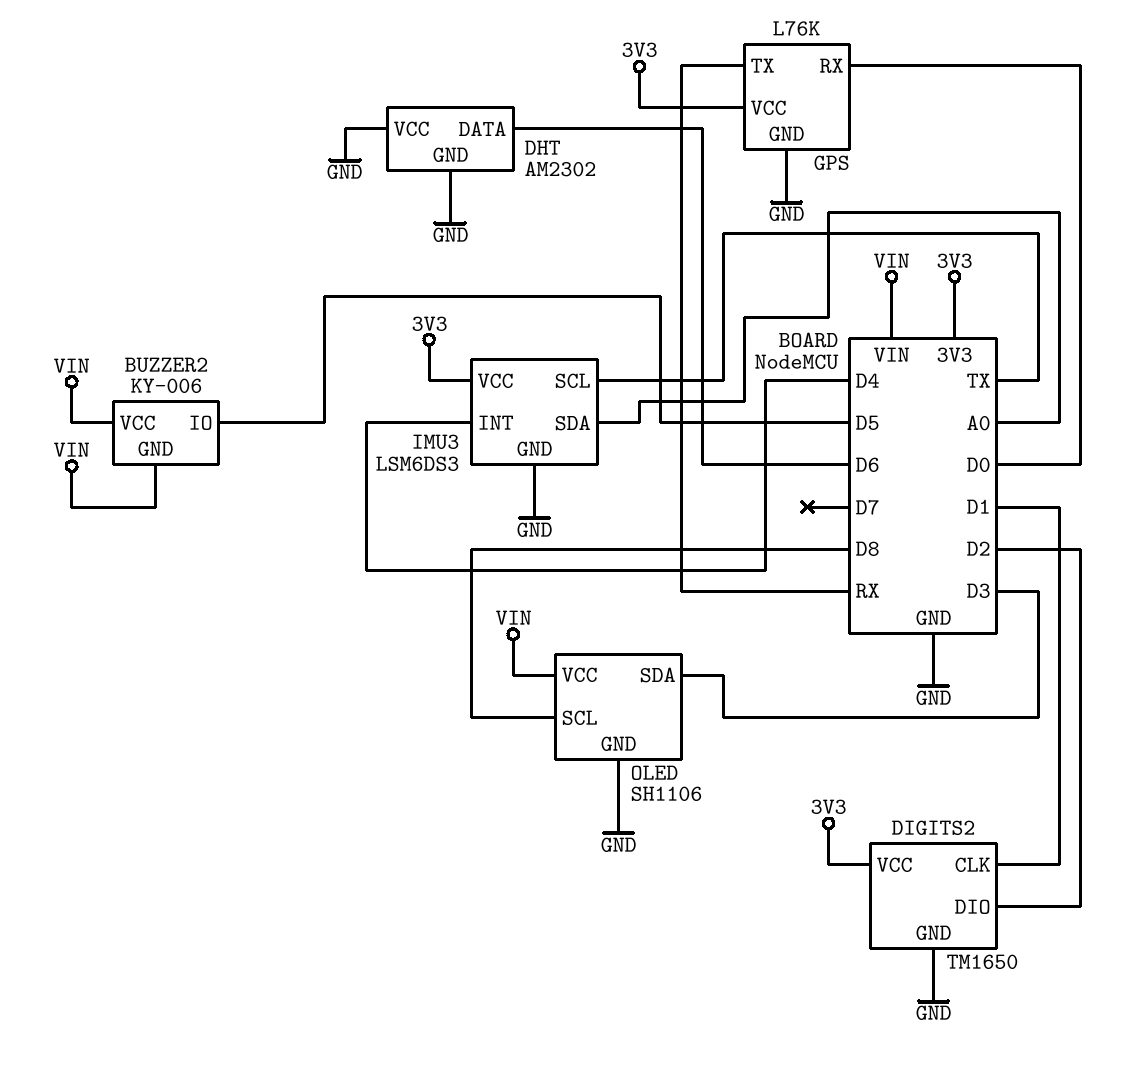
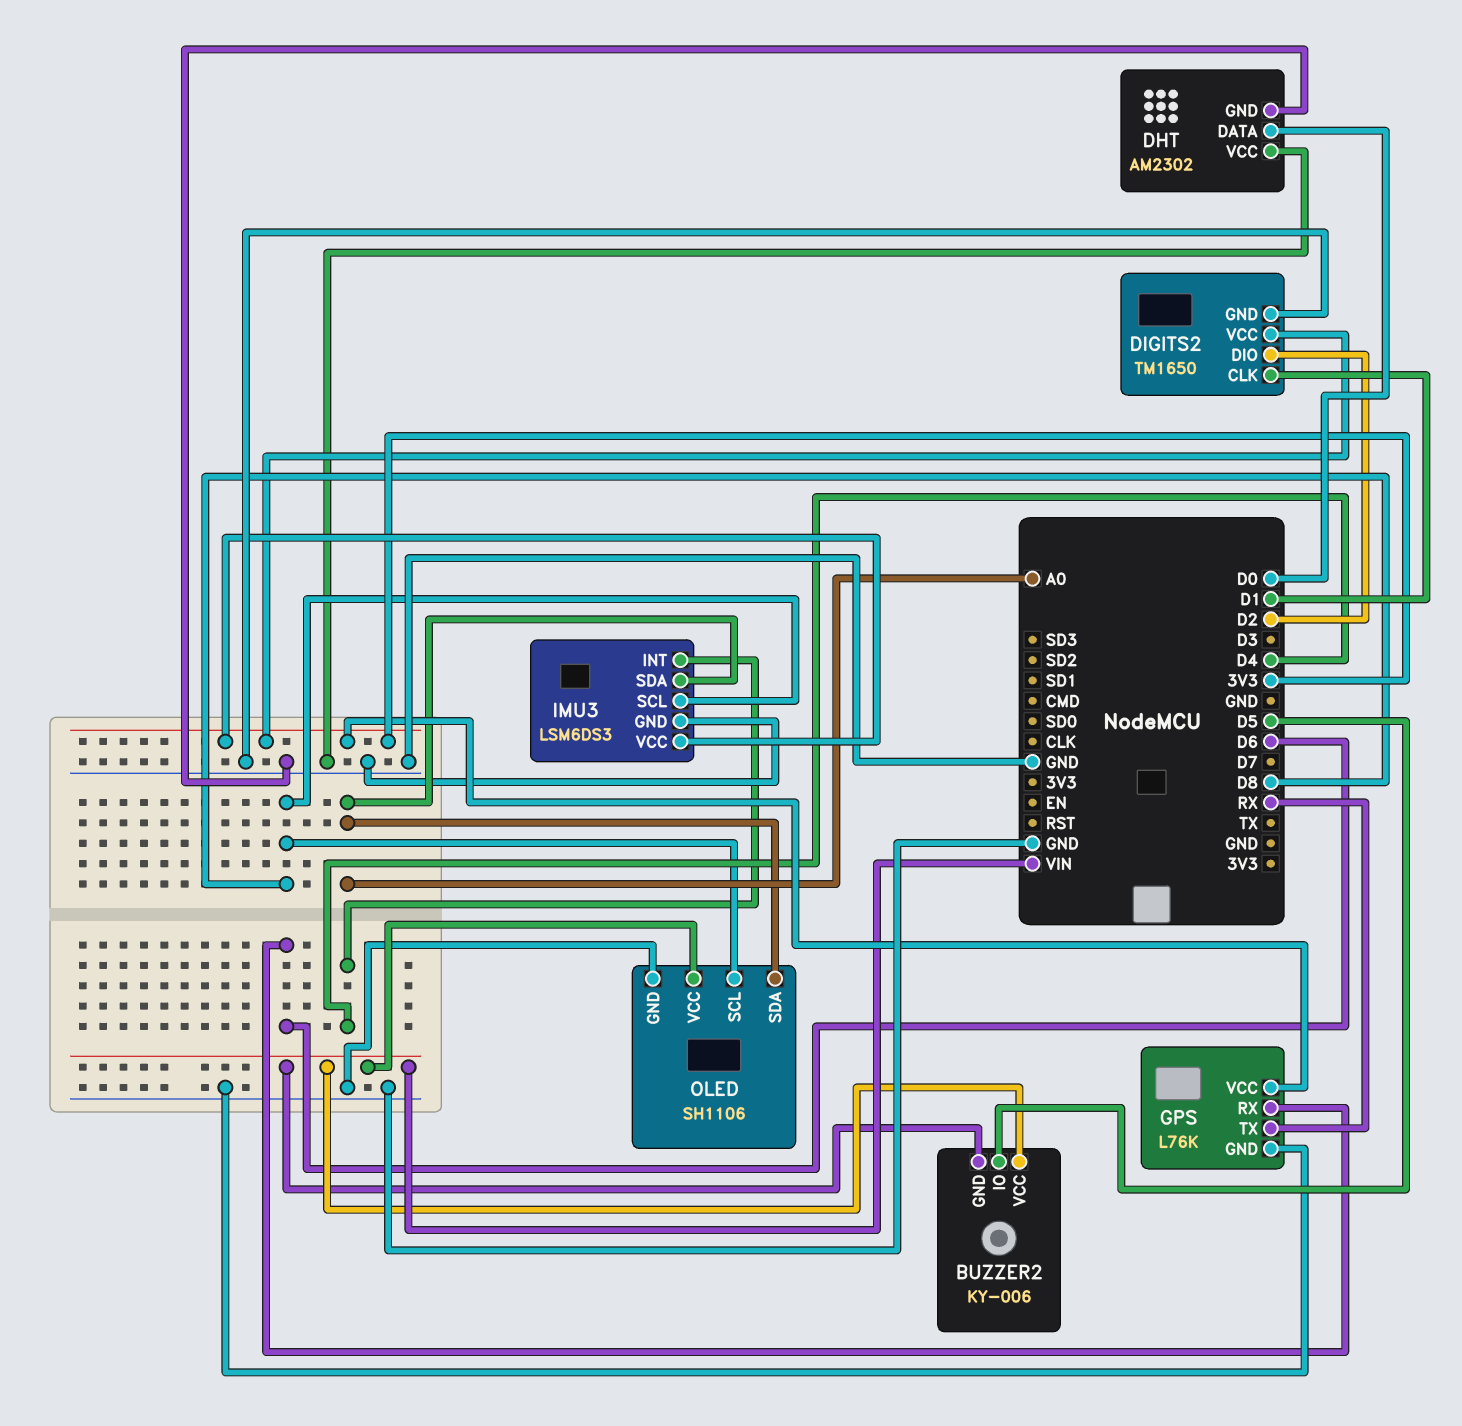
DHT pin DATA: D6 -> D0
GPS pin RX: D0 -> D6
IMU3 pin SCL: TX -> D8
OLED pin SDA: D3 -> A0

